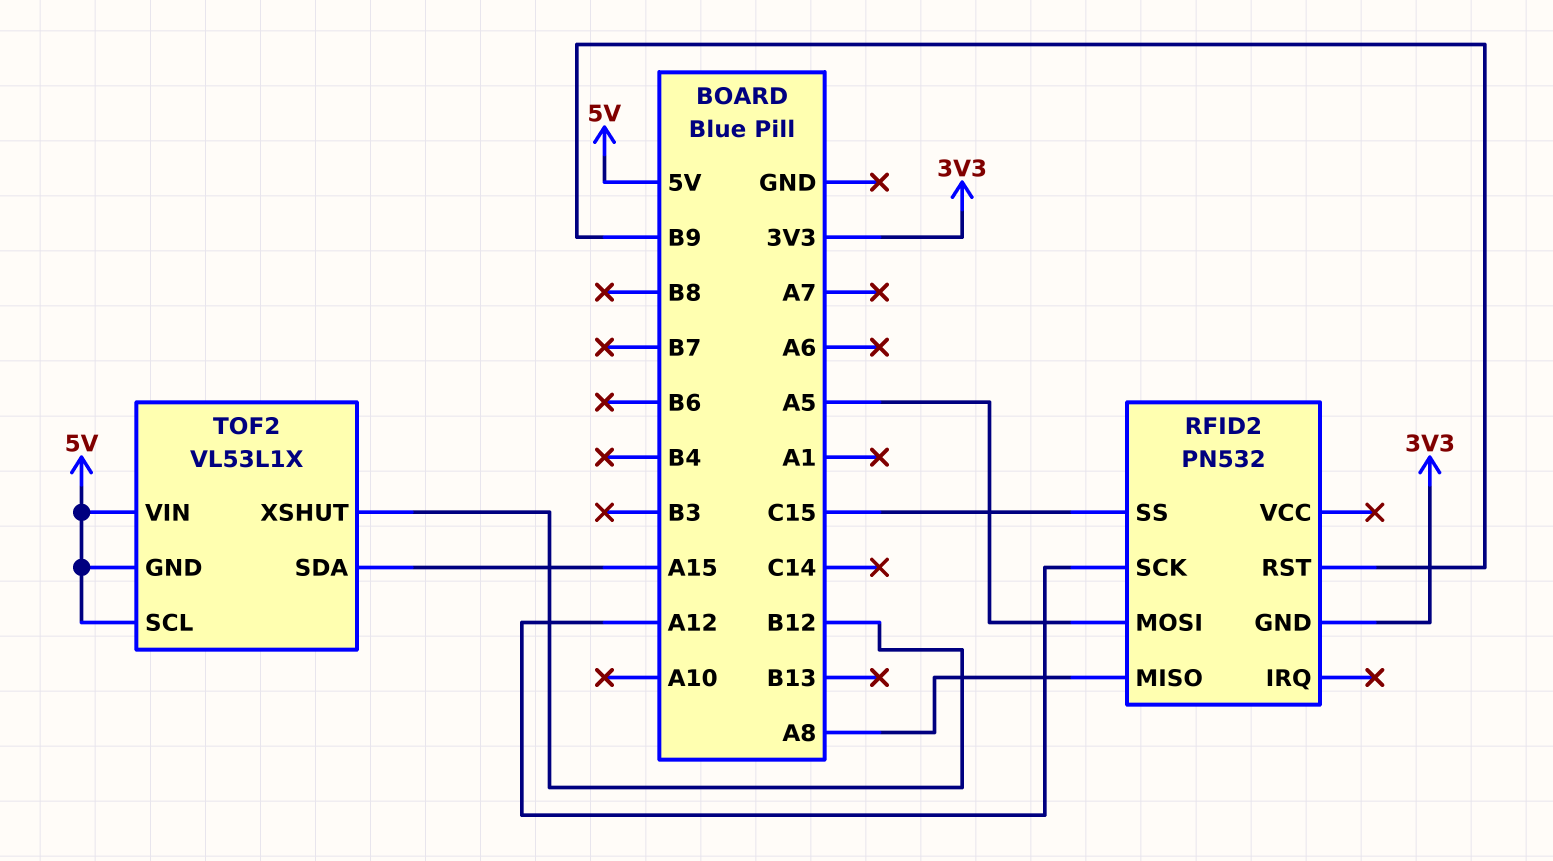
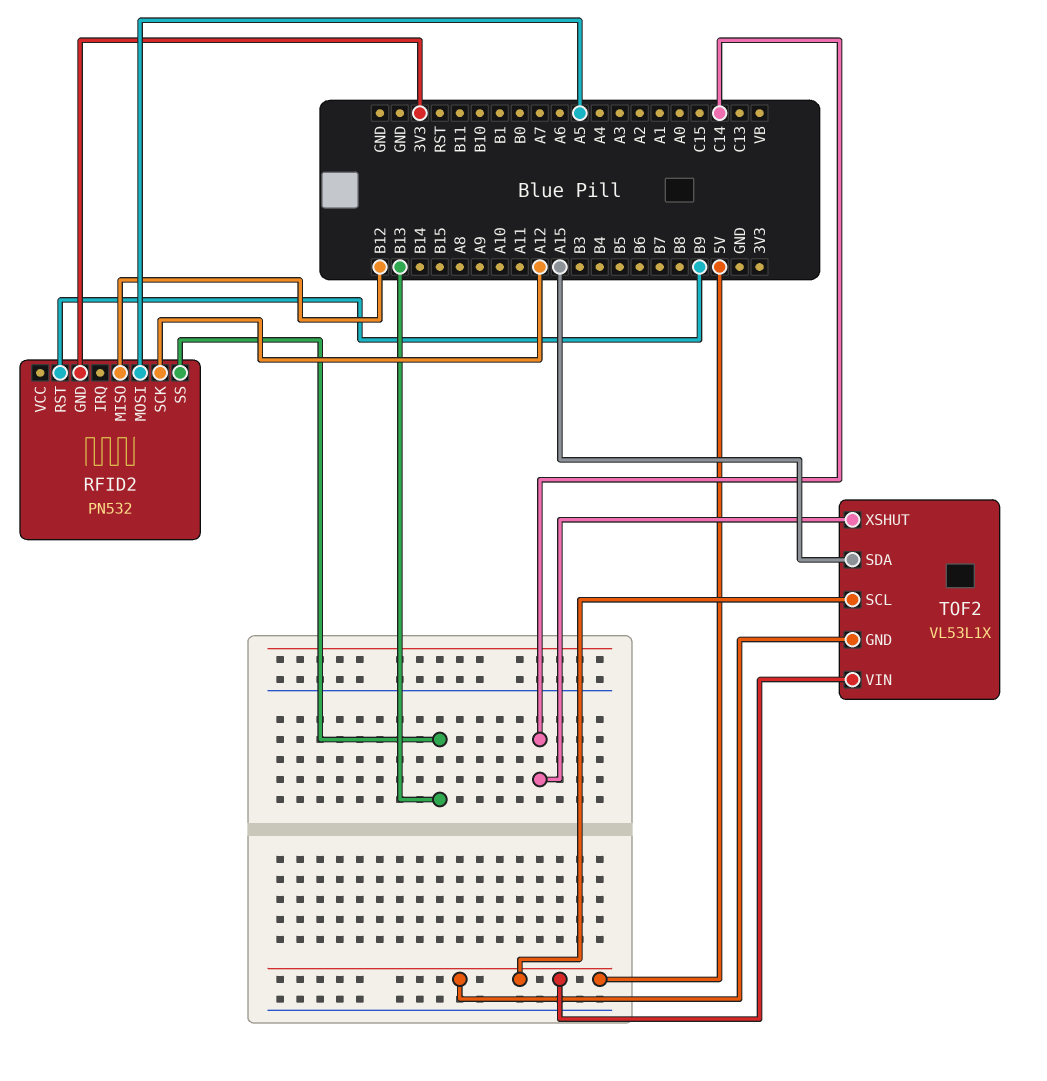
RFID2 pin MISO: A8 -> B12
RFID2 pin SS: C15 -> B13
TOF2 pin XSHUT: B12 -> C14

